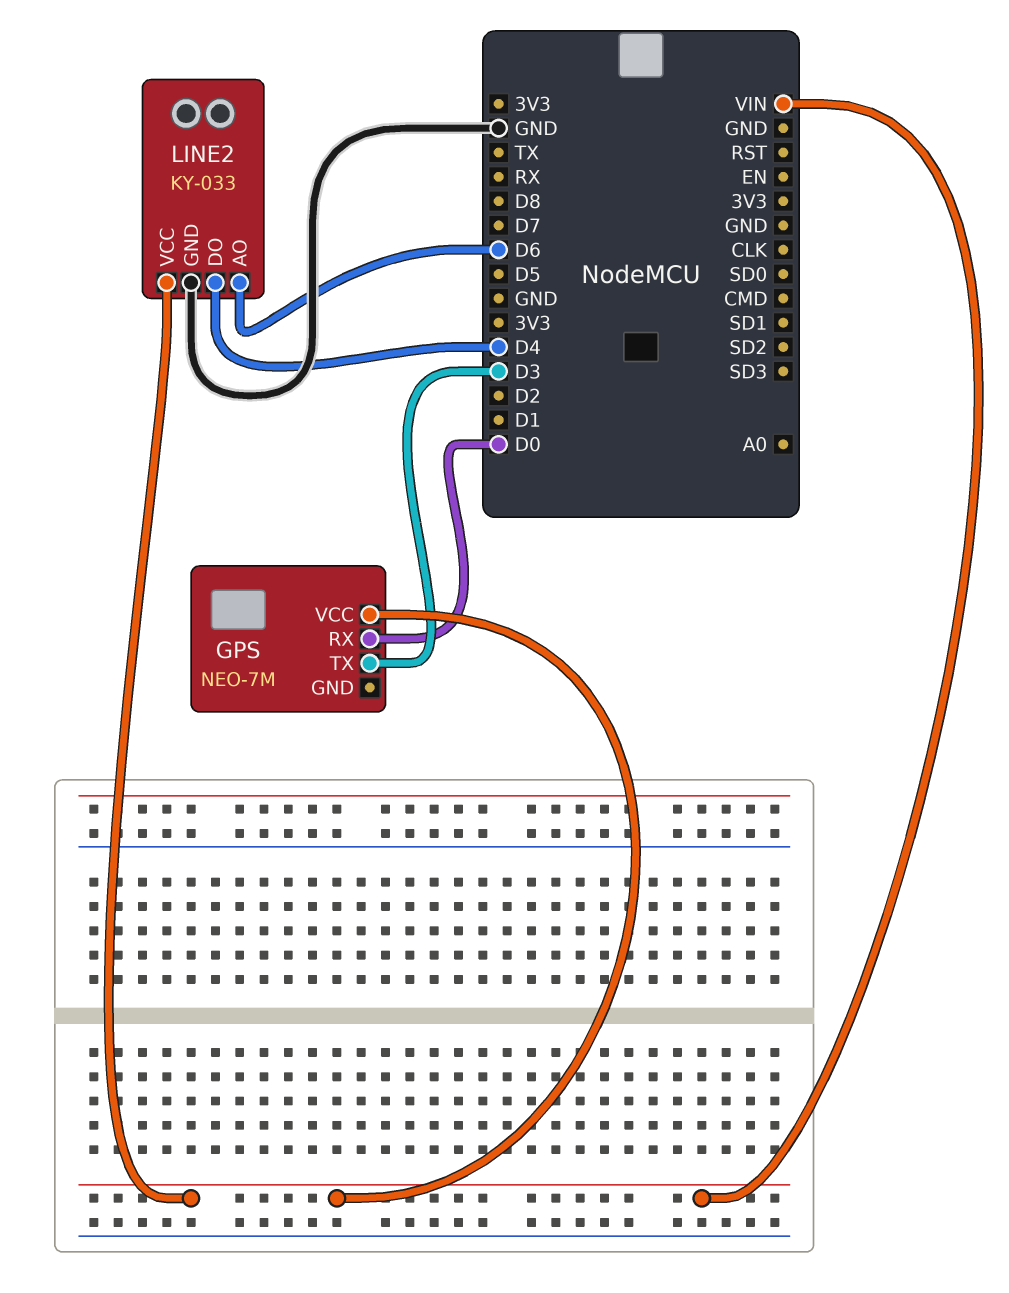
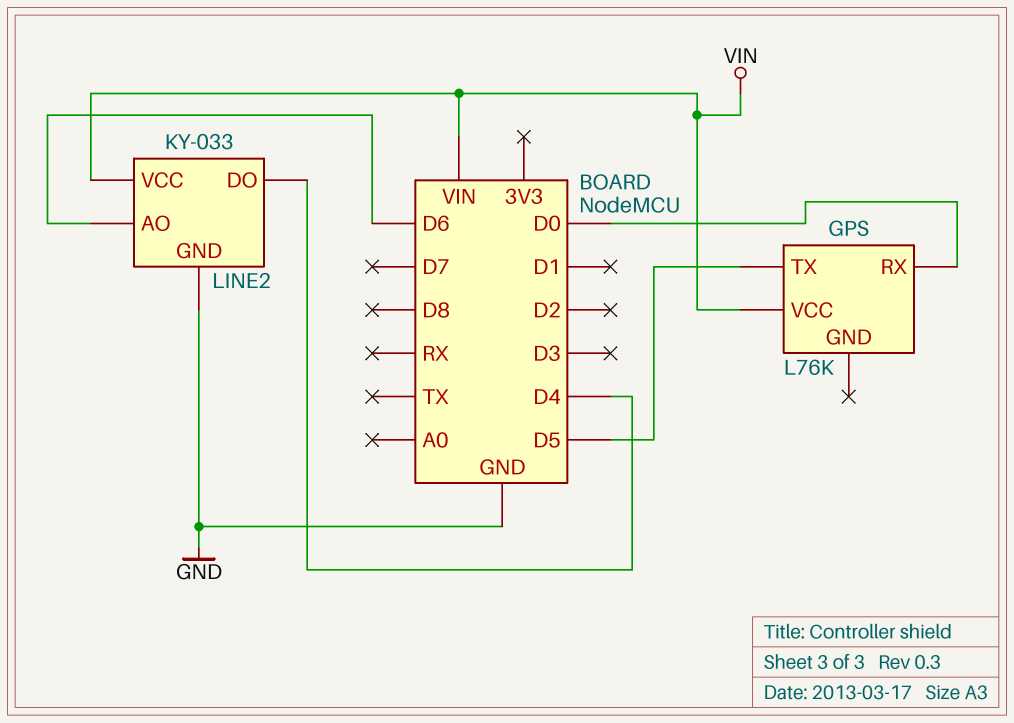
GPS: NEO-7M -> L76K
GPS pin TX: D3 -> D5

